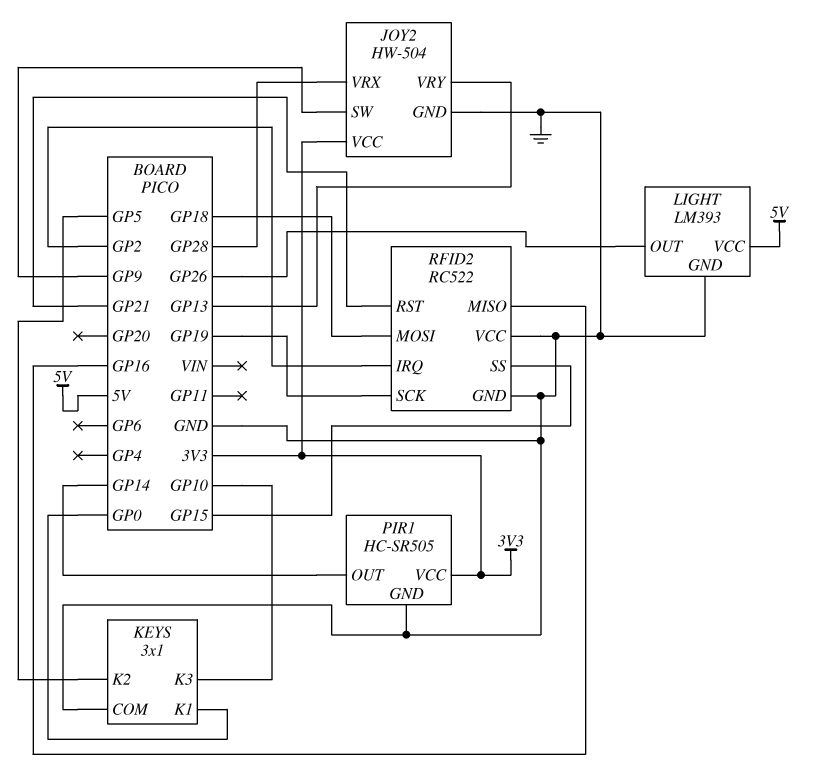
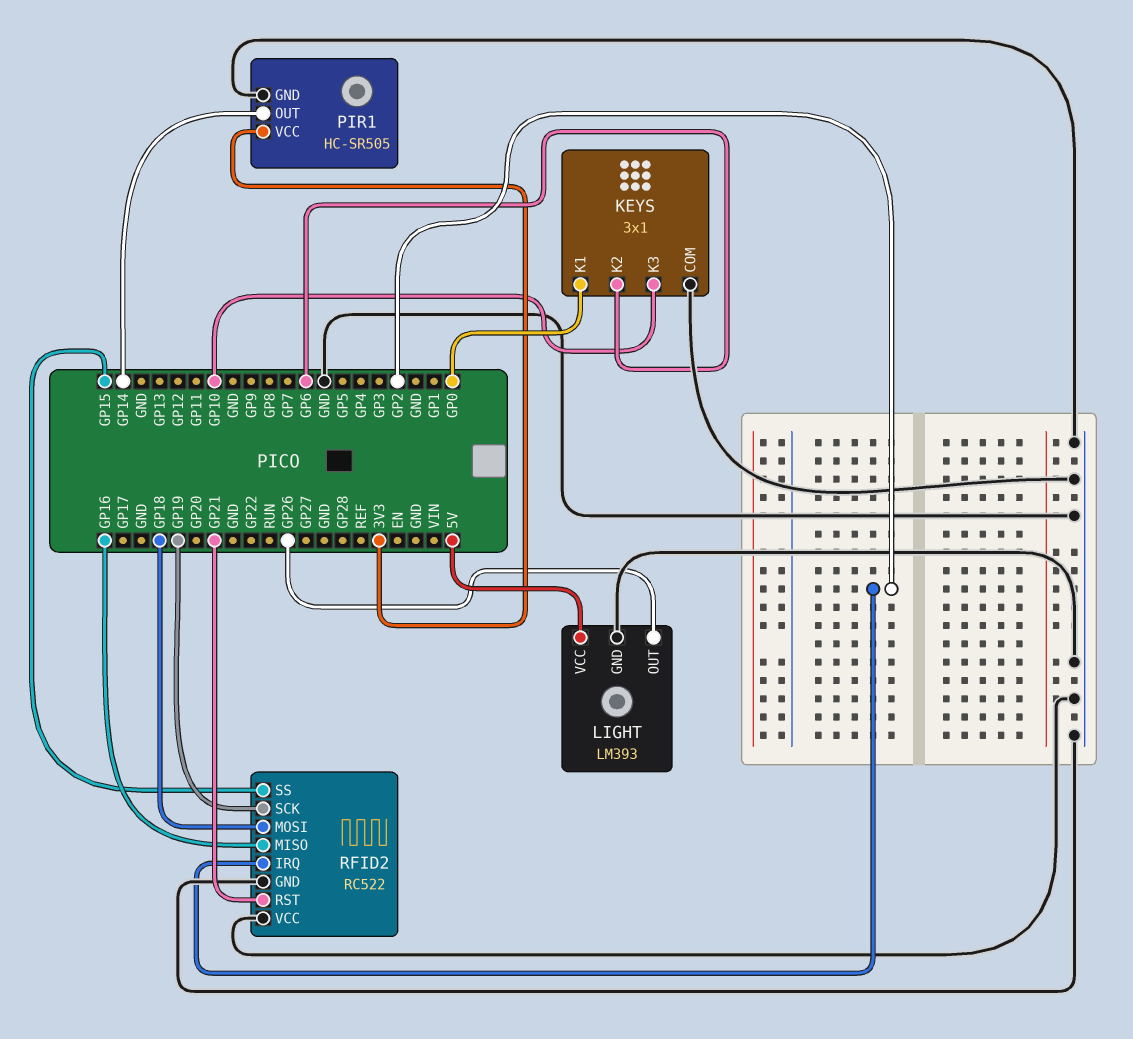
JOY2: HW-504 -> none
JOY2 pin GND: GND -> none
JOY2 pin SW: GP9 -> none
JOY2 pin VCC: 3V3 -> none
JOY2 pin VRX: GP28 -> none
JOY2 pin VRY: GP13 -> none
KEYS pin K2: GP5 -> GP6

